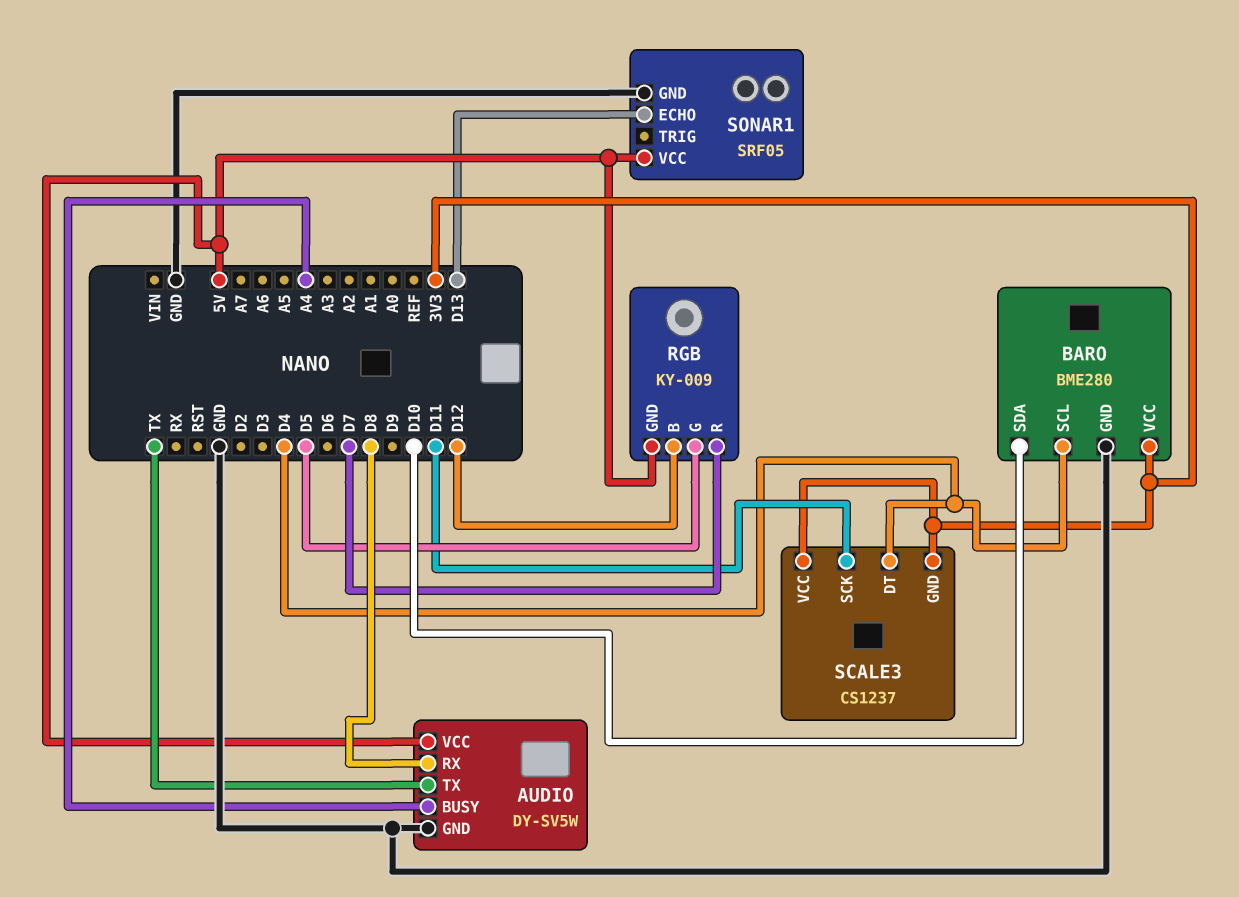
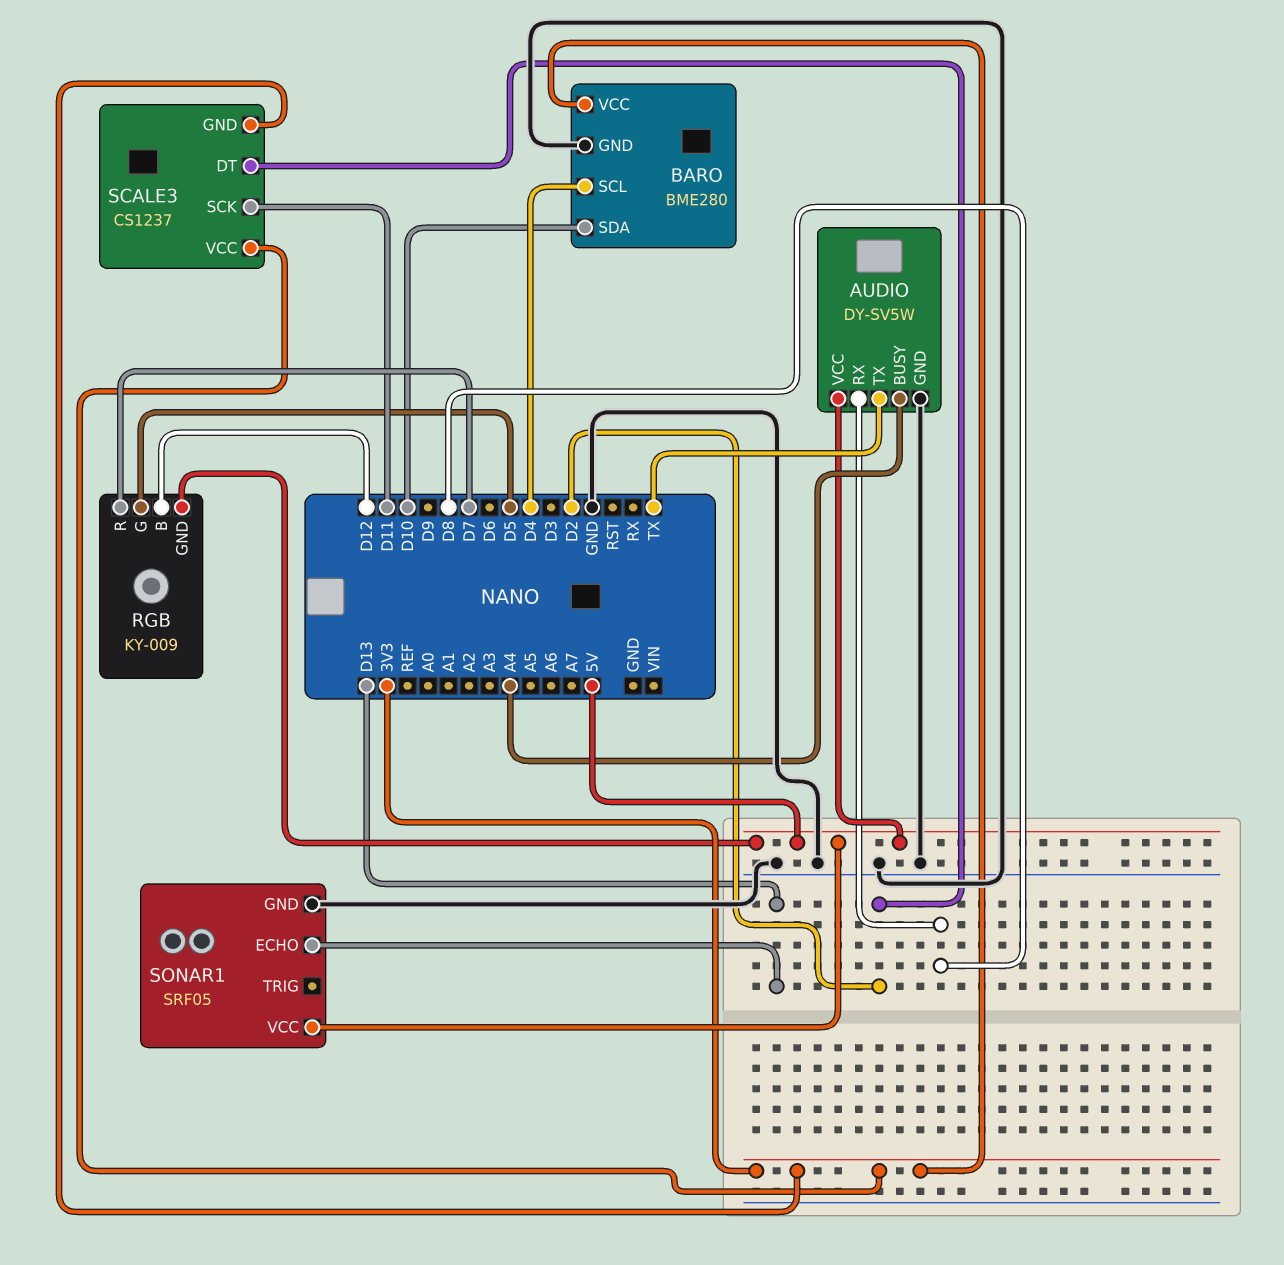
SCALE3 pin DT: D4 -> D2

